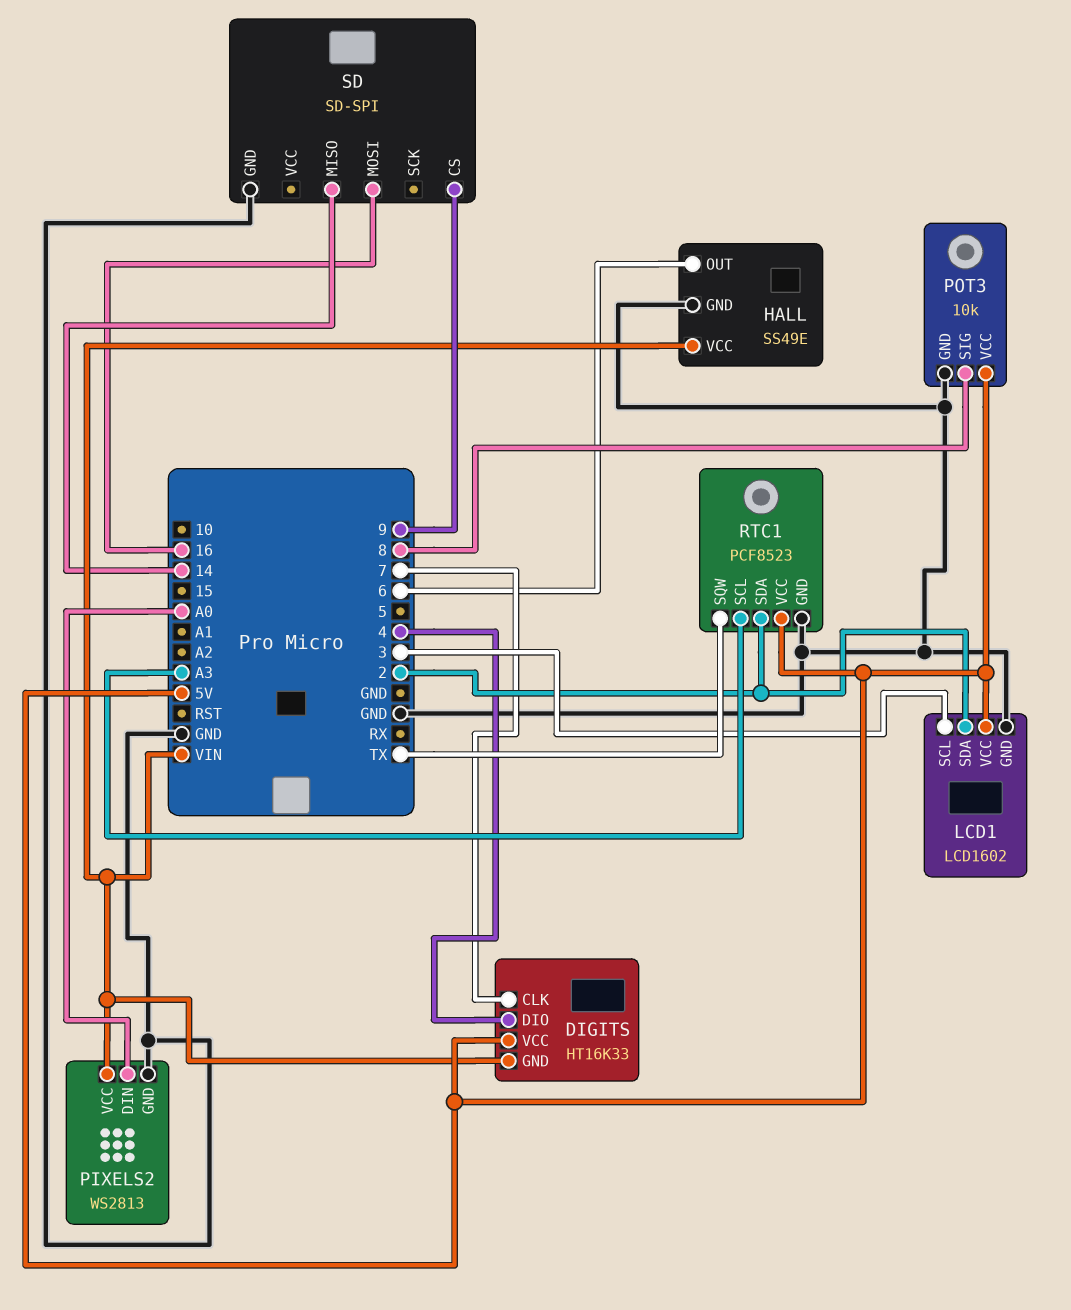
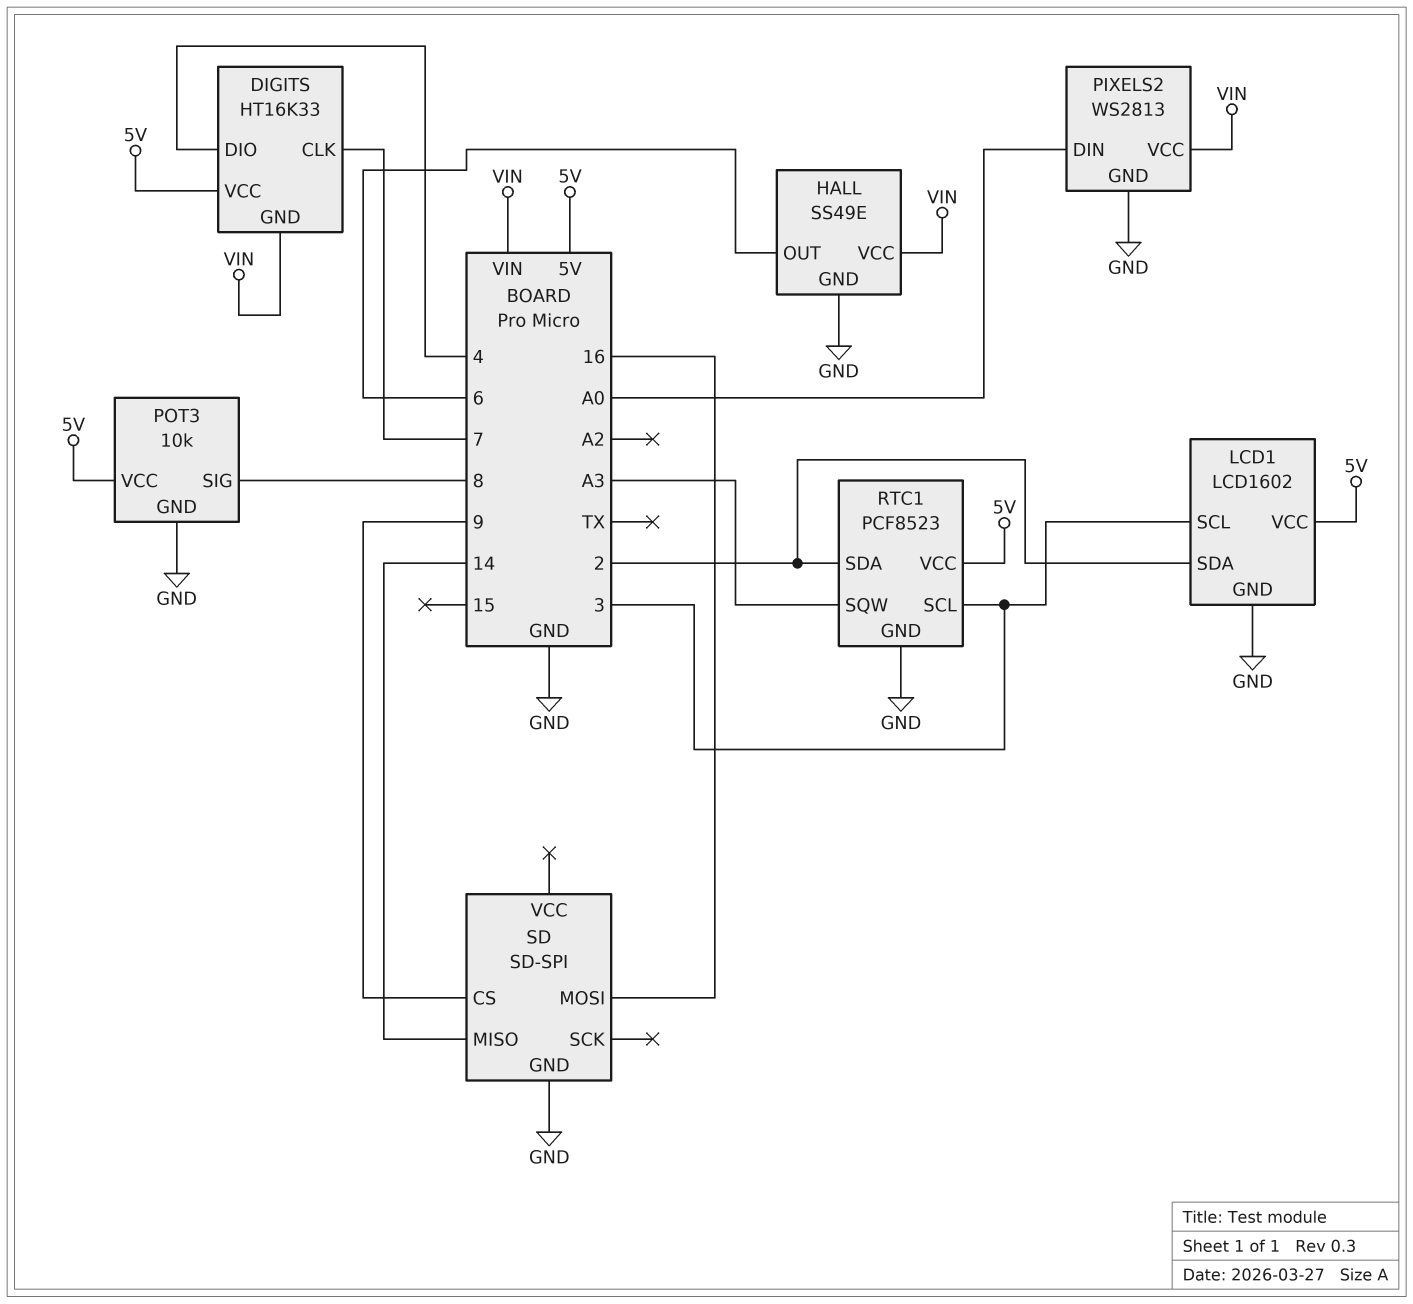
RTC1 pin SCL: A3 -> 3
RTC1 pin SQW: TX -> A3

